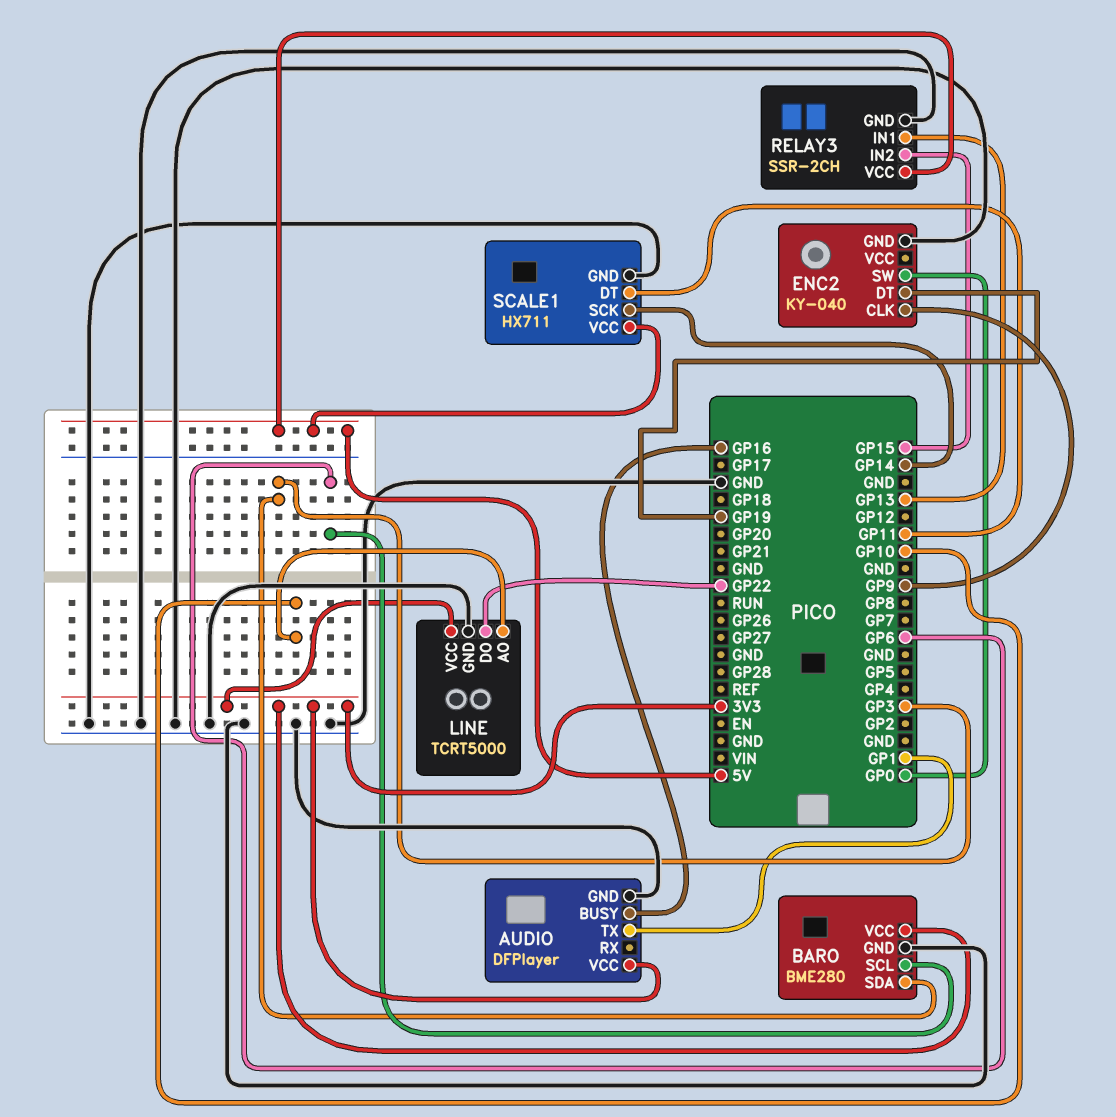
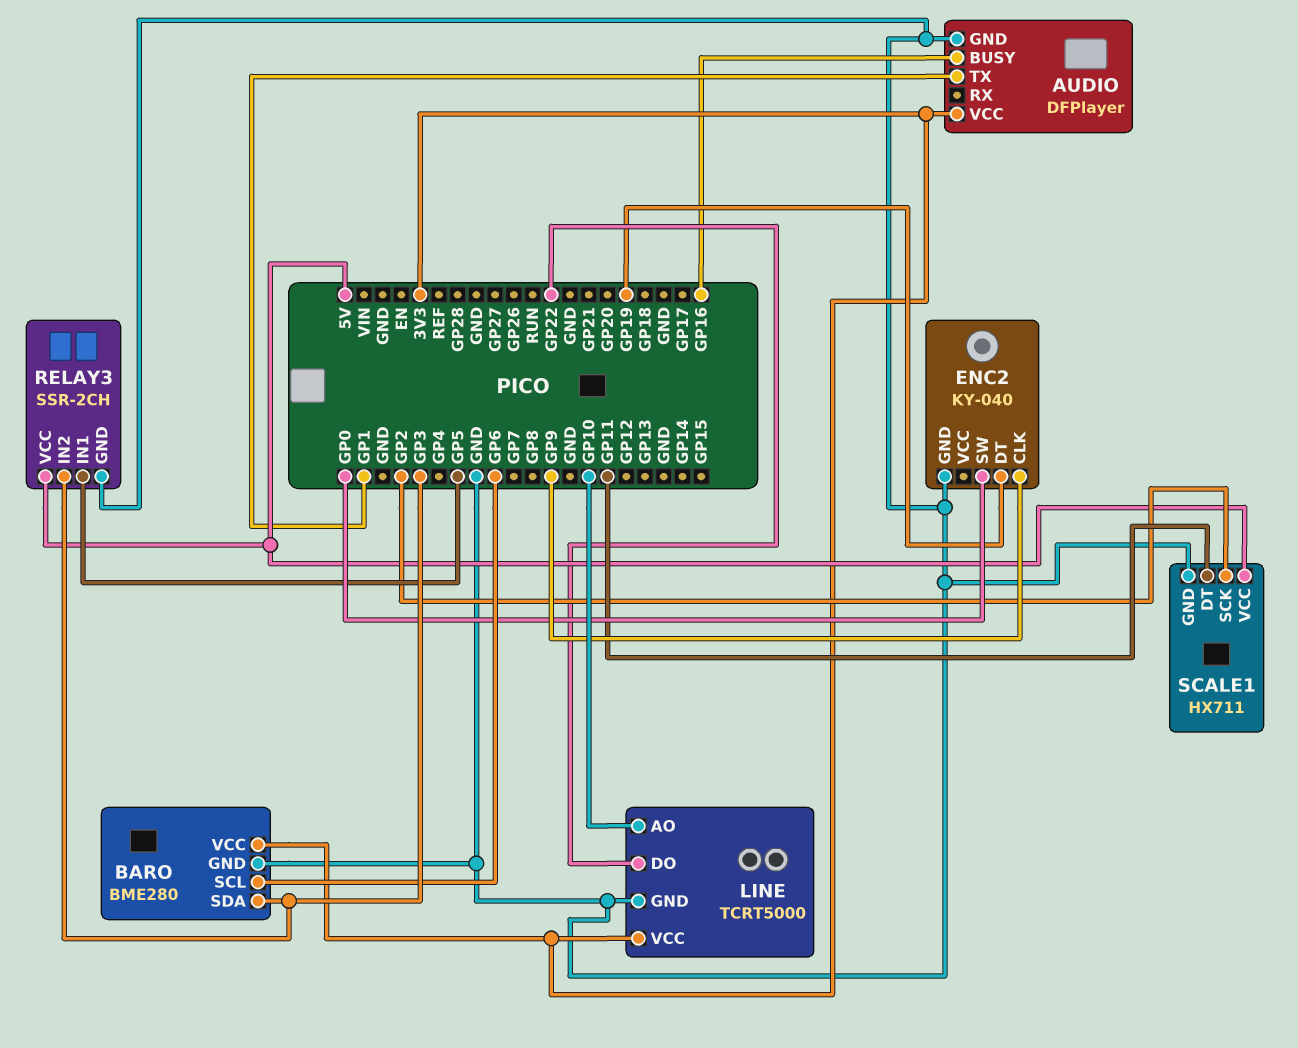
RELAY3 pin IN1: GP13 -> GP5
RELAY3 pin IN2: GP15 -> GP3
SCALE1 pin SCK: GP14 -> GP2

